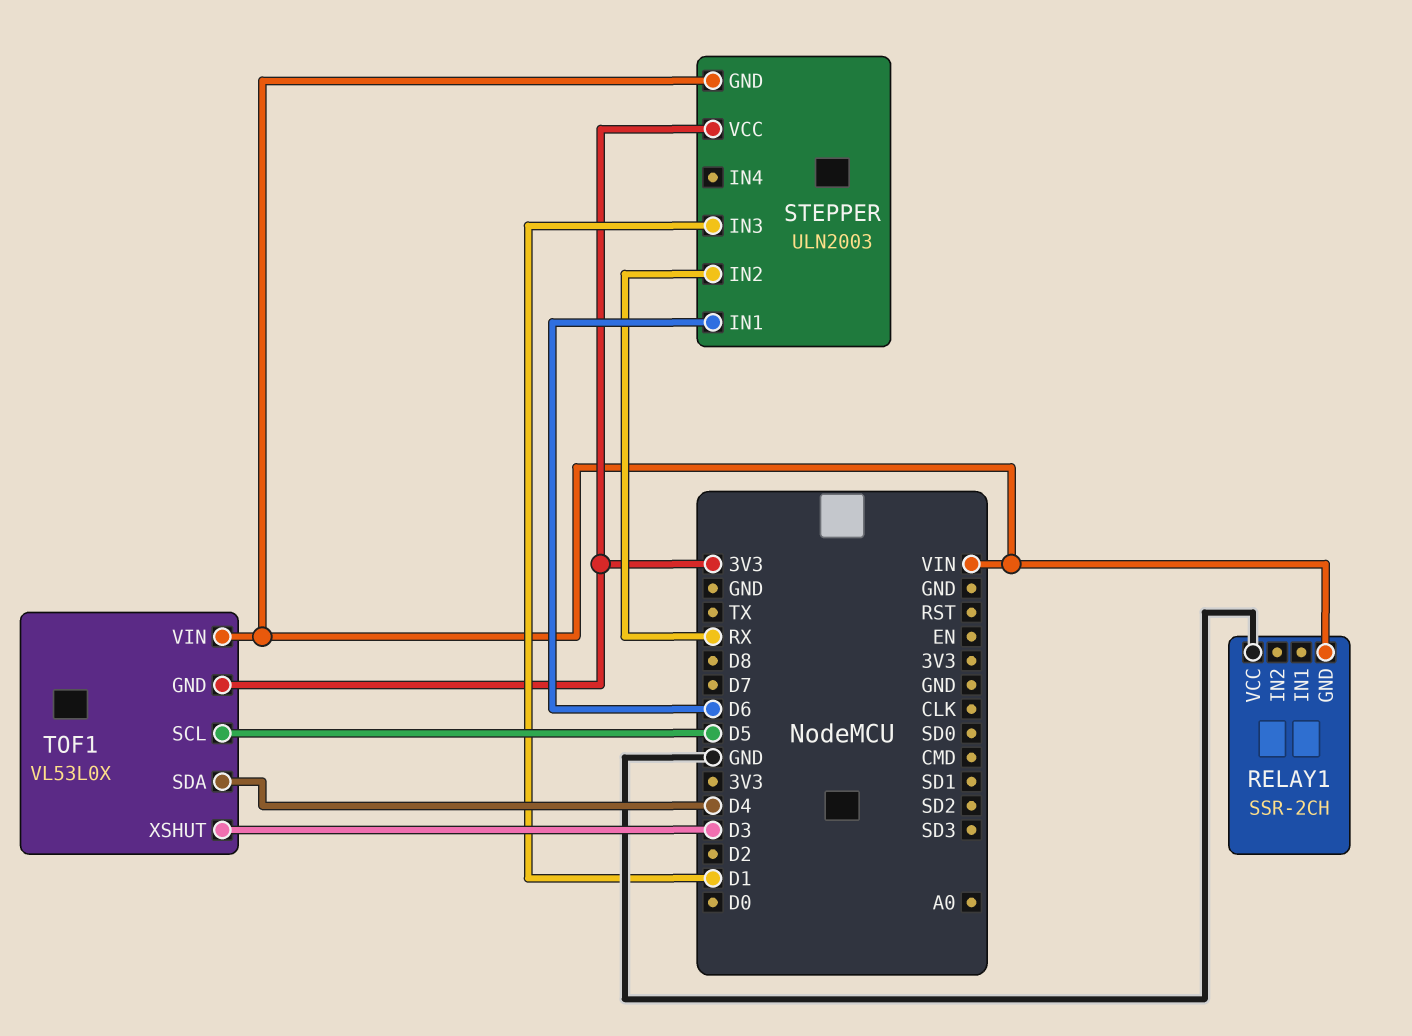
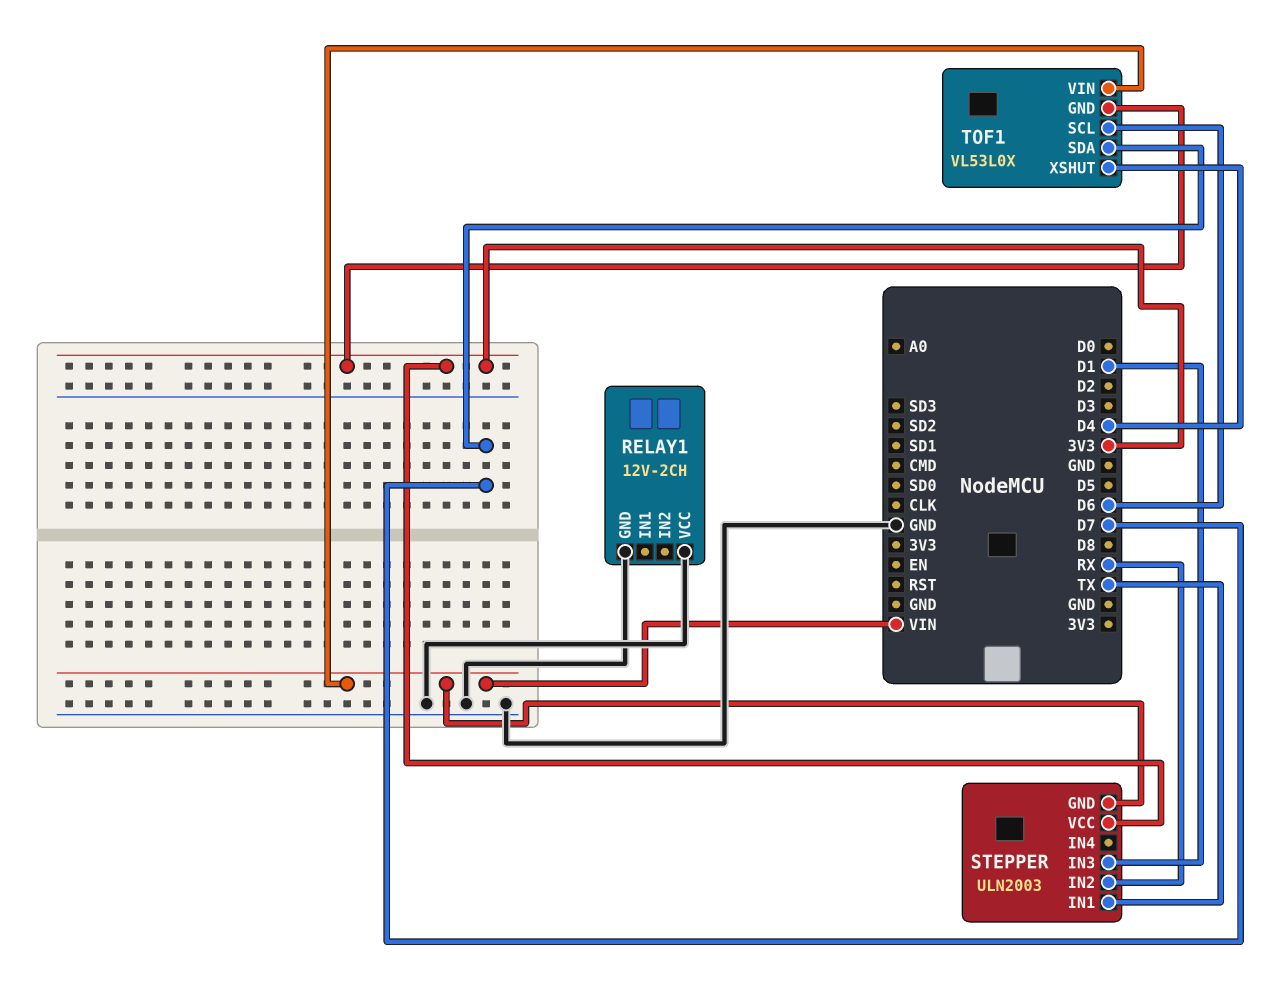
RELAY1: SSR-2CH -> 12V-2CH
RELAY1 pin GND: VIN -> GND
STEPPER pin IN1: D6 -> TX
TOF1 pin SCL: D5 -> D6
TOF1 pin SDA: D4 -> D7
TOF1 pin XSHUT: D3 -> D4

